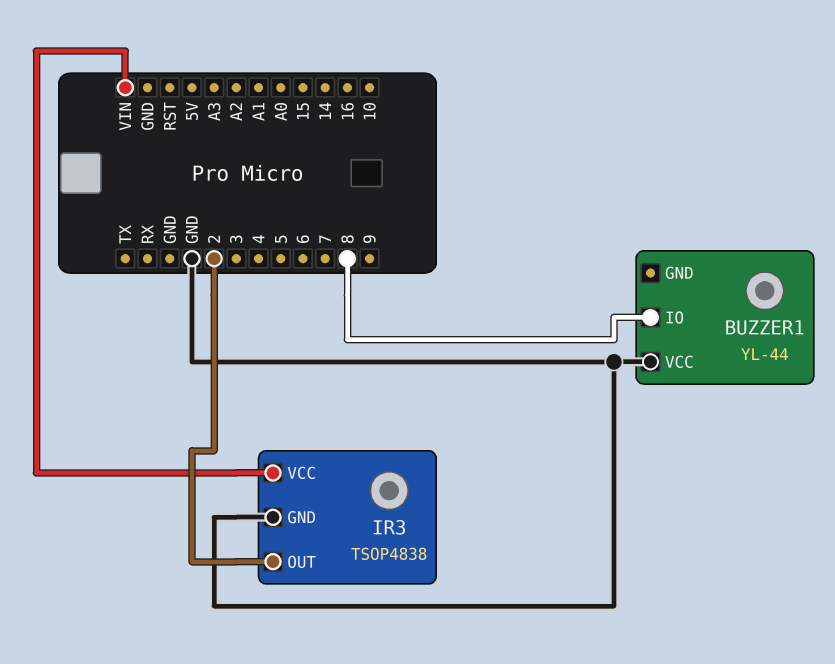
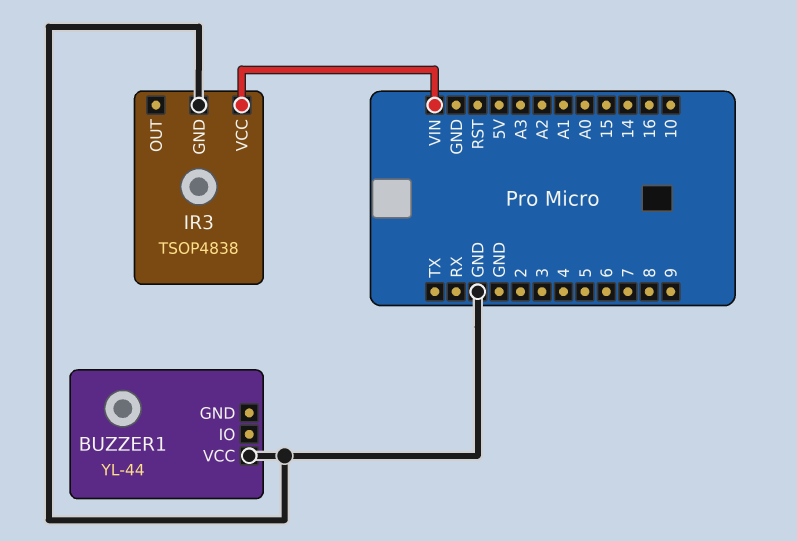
BUZZER1 pin IO: 8 -> none
IR3 pin OUT: 2 -> none

